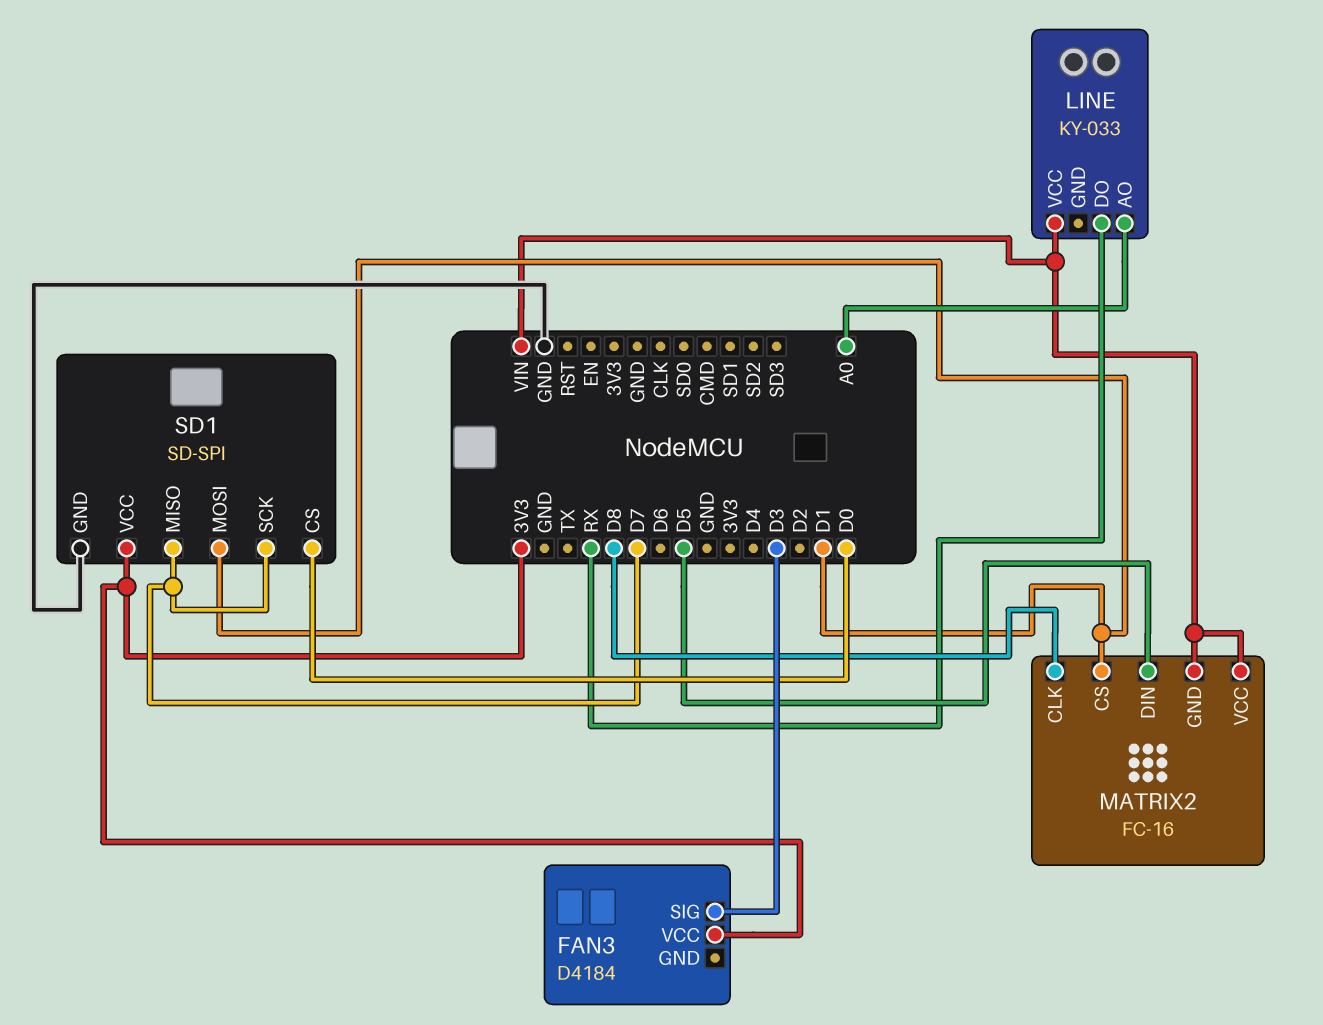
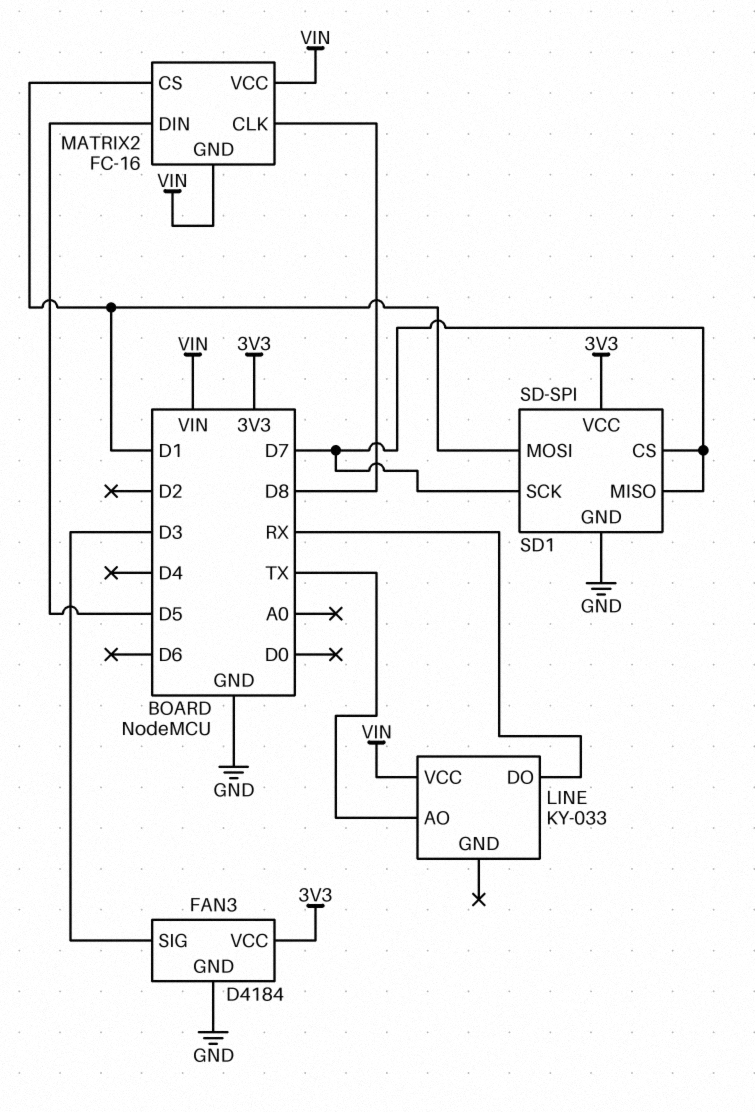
FAN3 pin GND: none -> GND
LINE pin AO: A0 -> TX
SD1 pin CS: D0 -> D7

